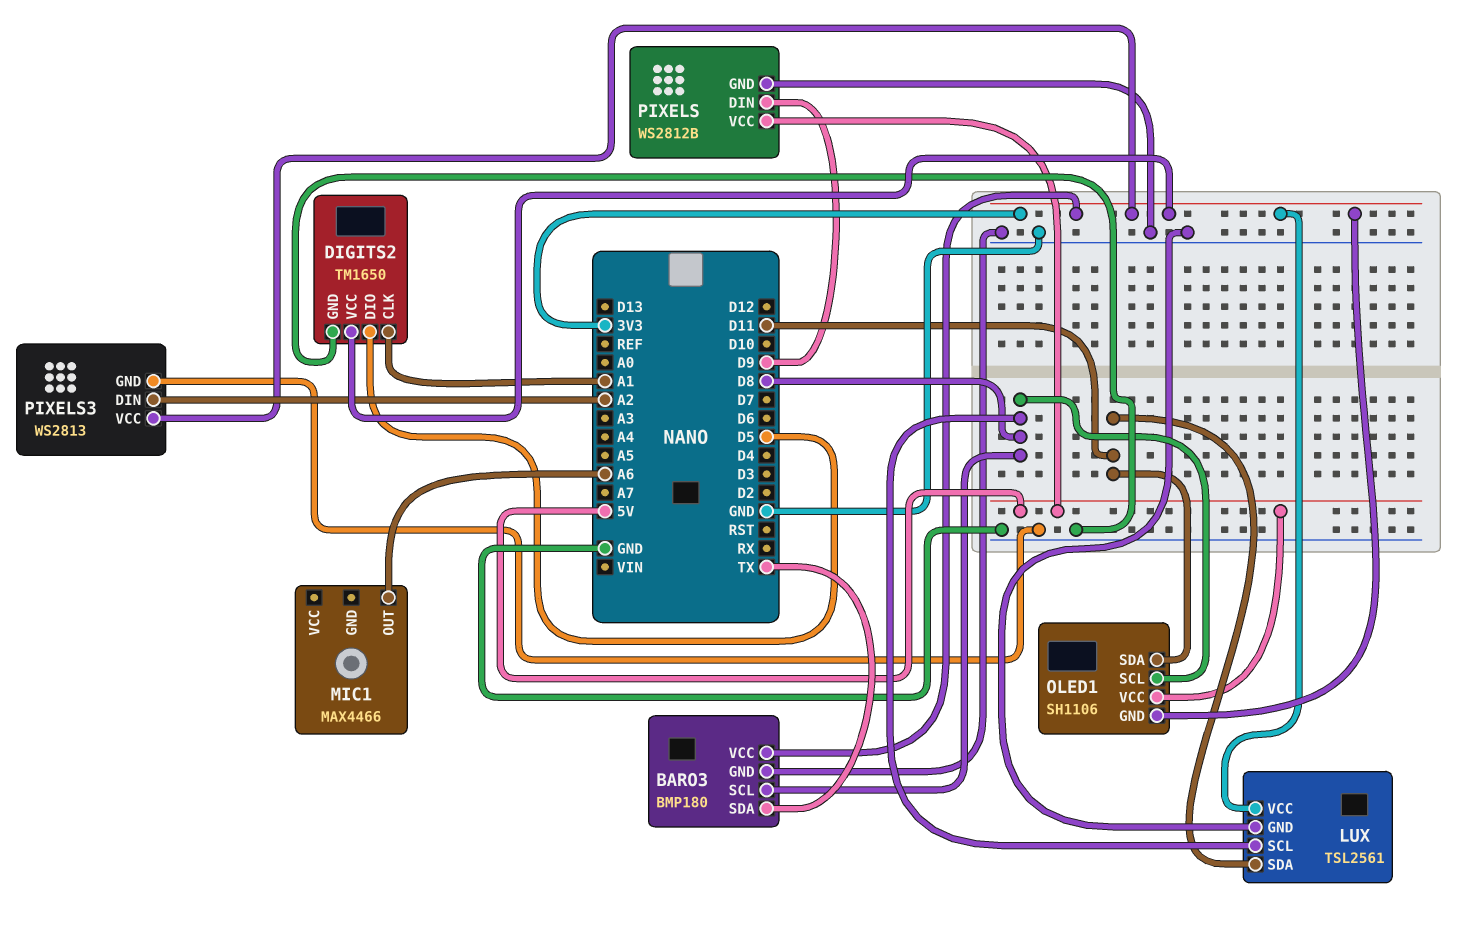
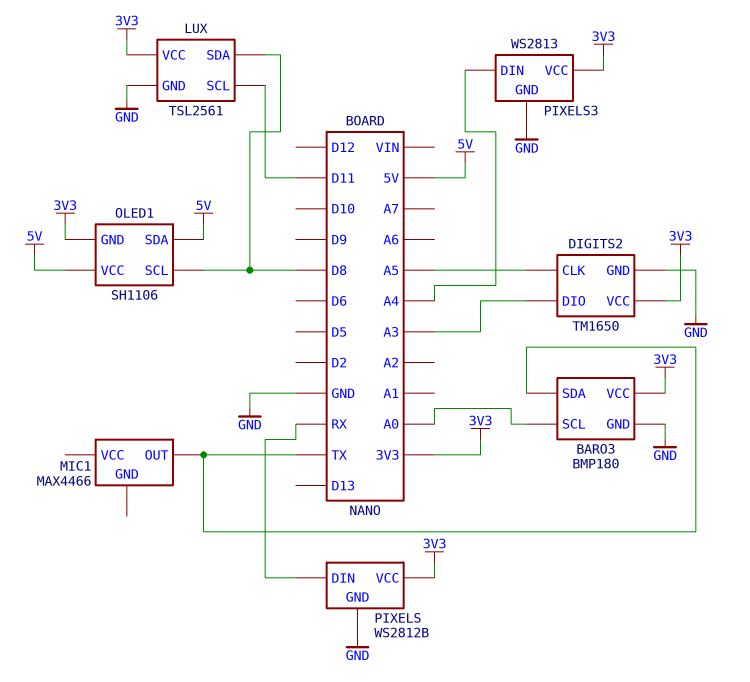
BARO3 pin SCL: D8 -> A0
DIGITS2 pin CLK: A1 -> A5
DIGITS2 pin DIO: D5 -> A3
LUX pin SCL: D8 -> D11
LUX pin SDA: D11 -> D8
MIC1 pin OUT: A6 -> TX
OLED1 pin SDA: D11 -> 5V
PIXELS pin DIN: D9 -> RX
PIXELS pin VCC: 5V -> 3V3
PIXELS3 pin DIN: A2 -> A4

